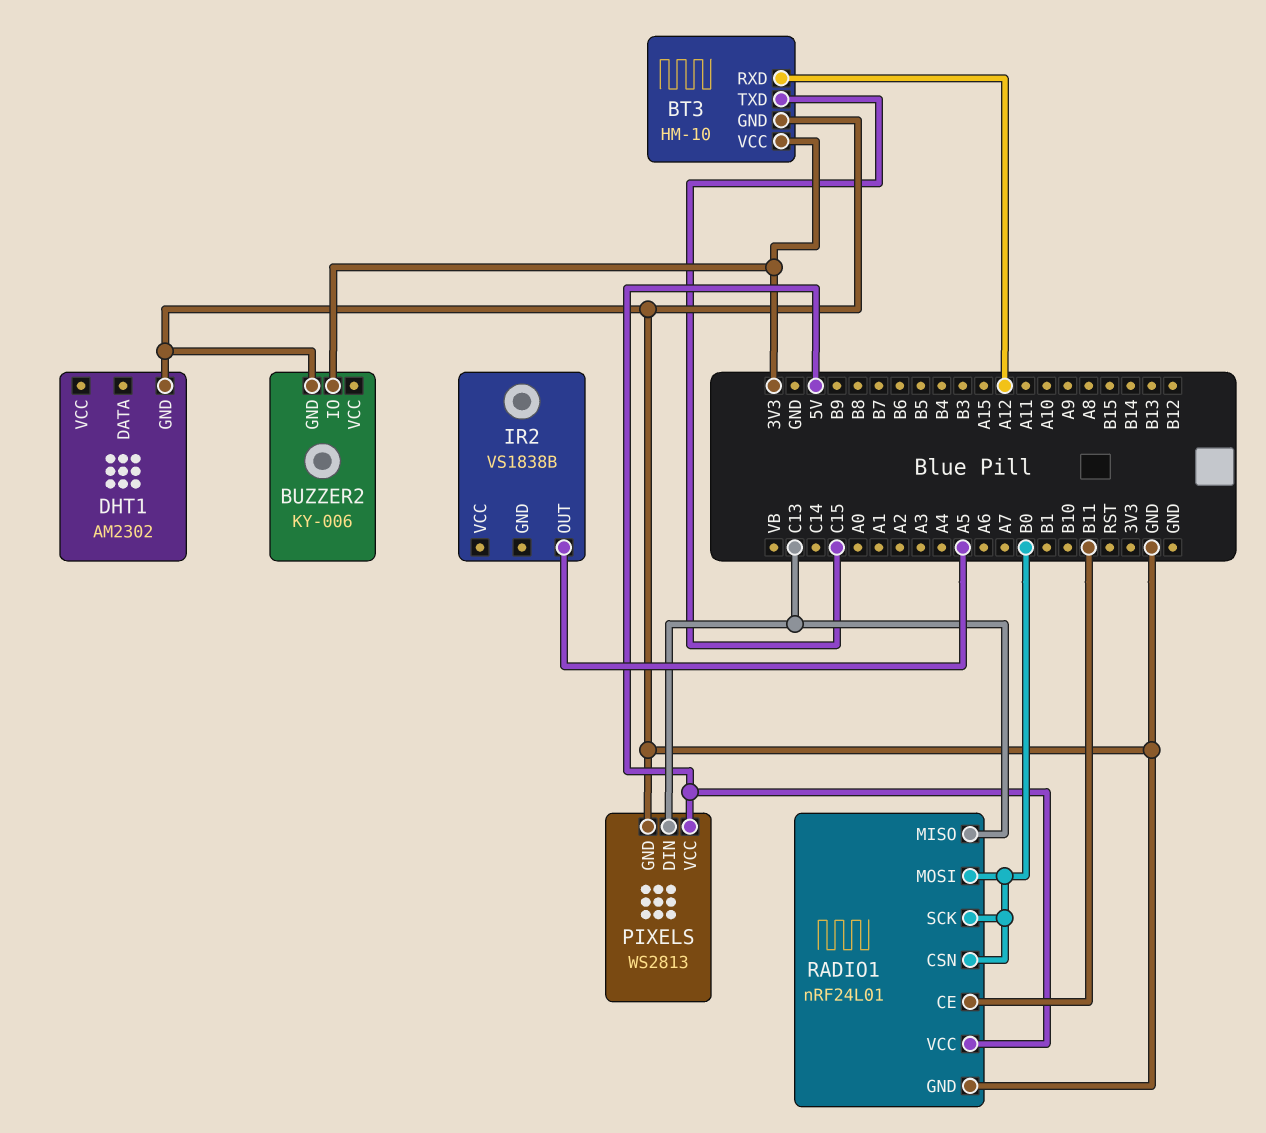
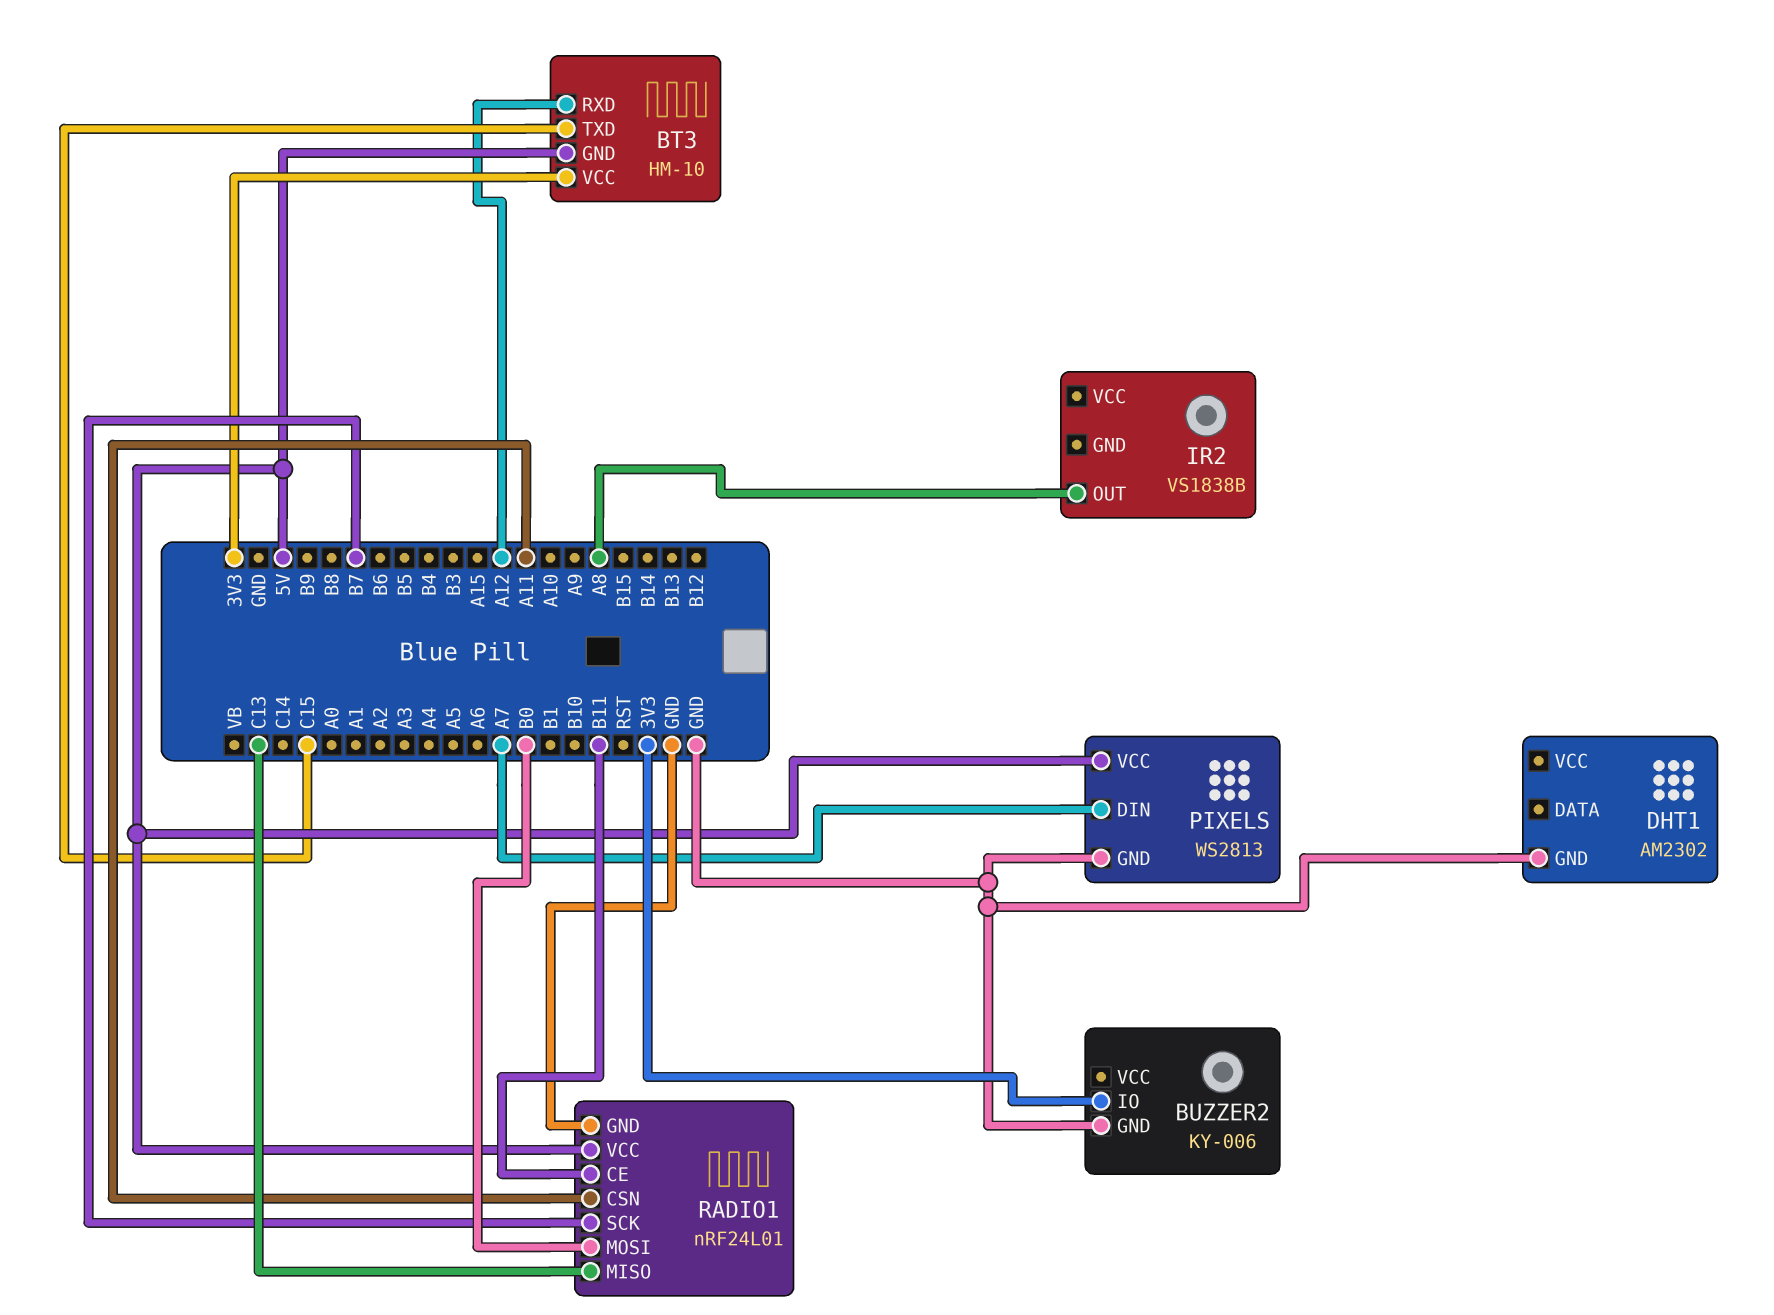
BT3 pin GND: GND -> 5V
IR2 pin OUT: A5 -> A8
PIXELS pin DIN: C13 -> A7
RADIO1 pin CSN: B0 -> A11
RADIO1 pin SCK: B0 -> B7

